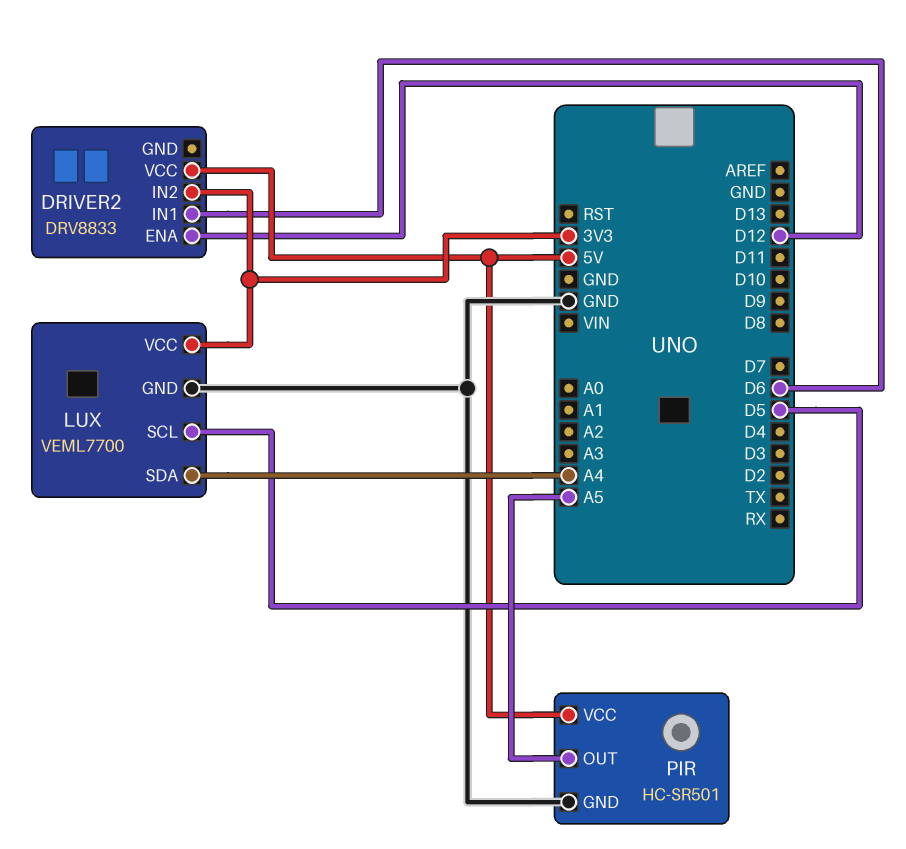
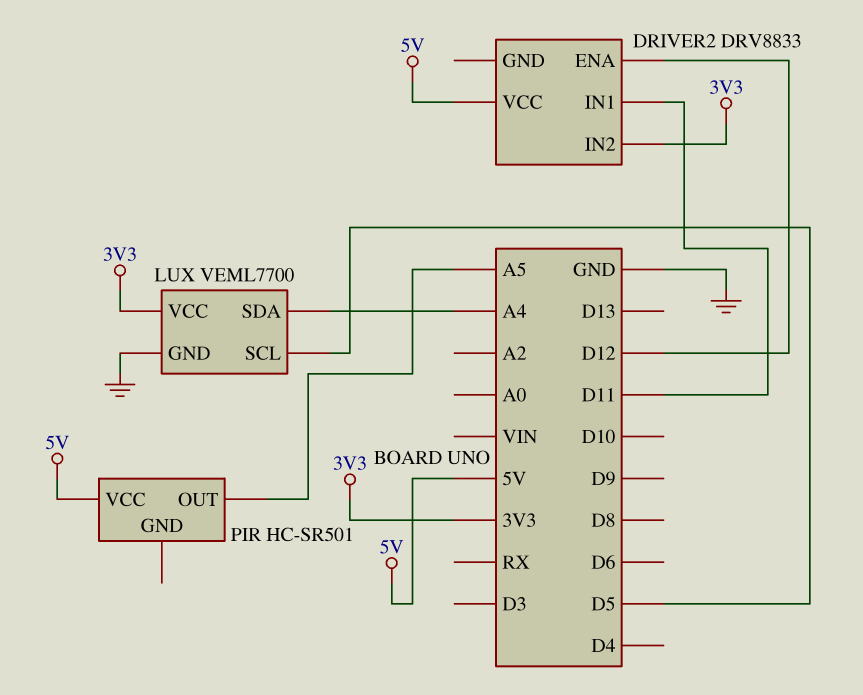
DRIVER2 pin IN1: D6 -> D11
PIR pin GND: GND -> none

